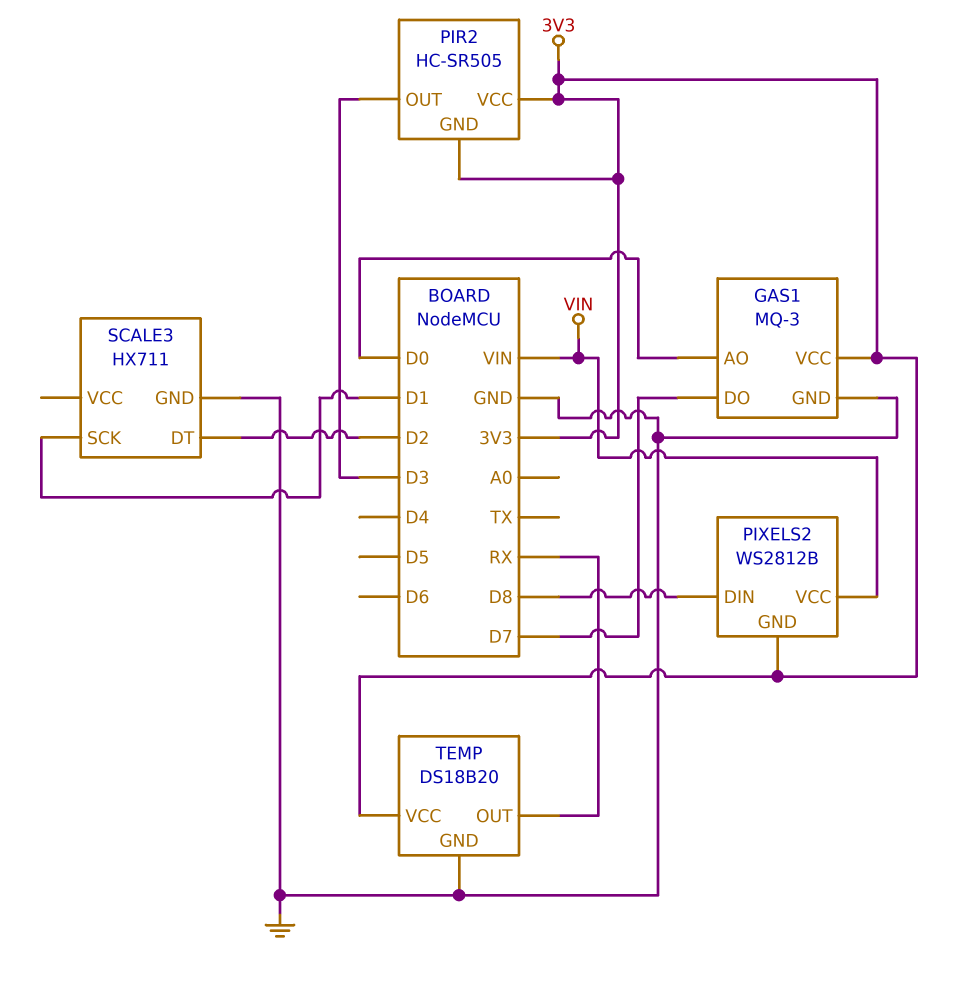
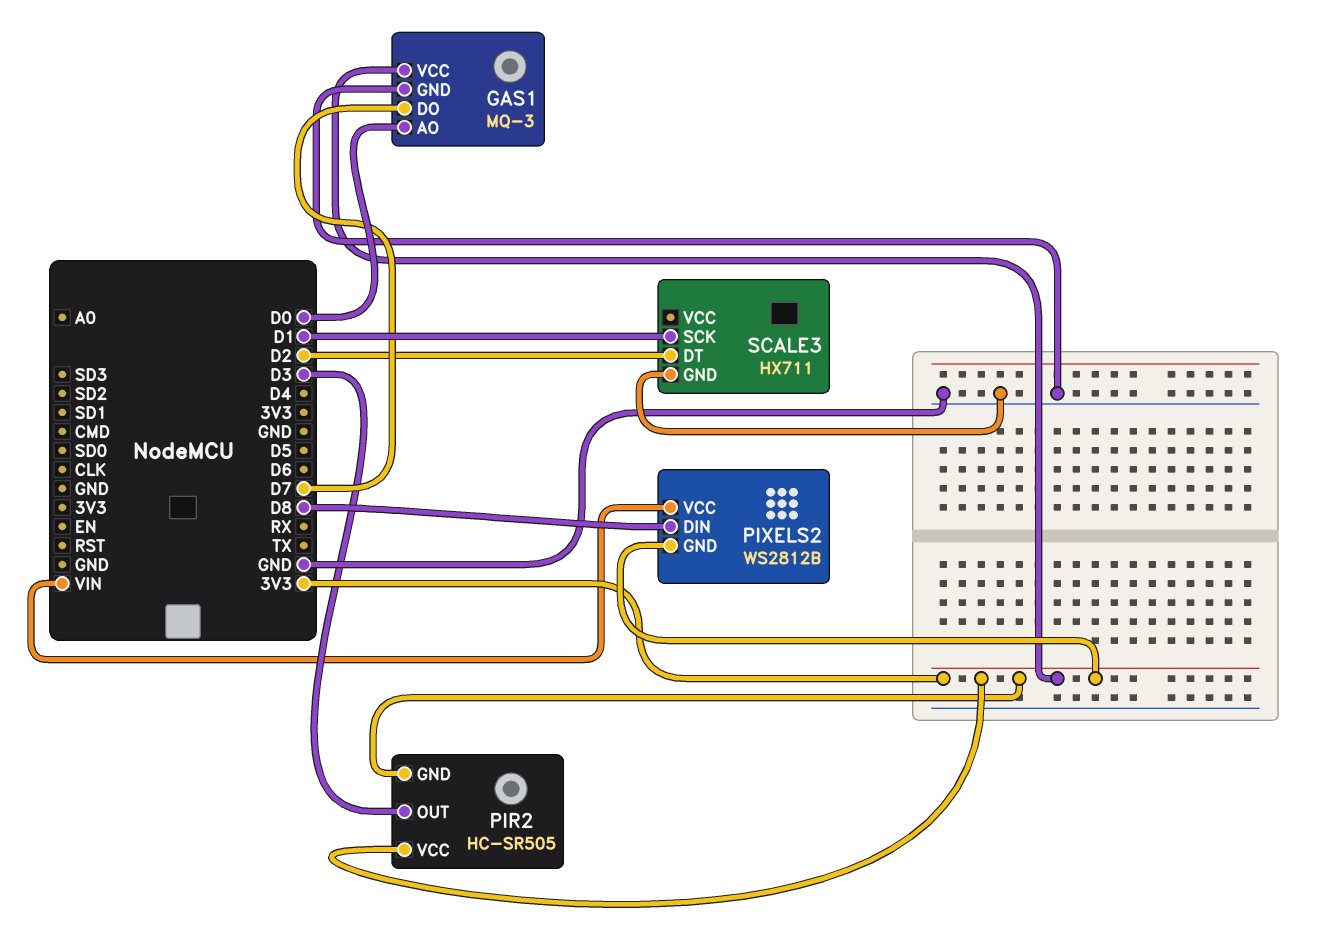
TEMP: DS18B20 -> none
TEMP pin GND: GND -> none
TEMP pin OUT: RX -> none
TEMP pin VCC: 3V3 -> none

